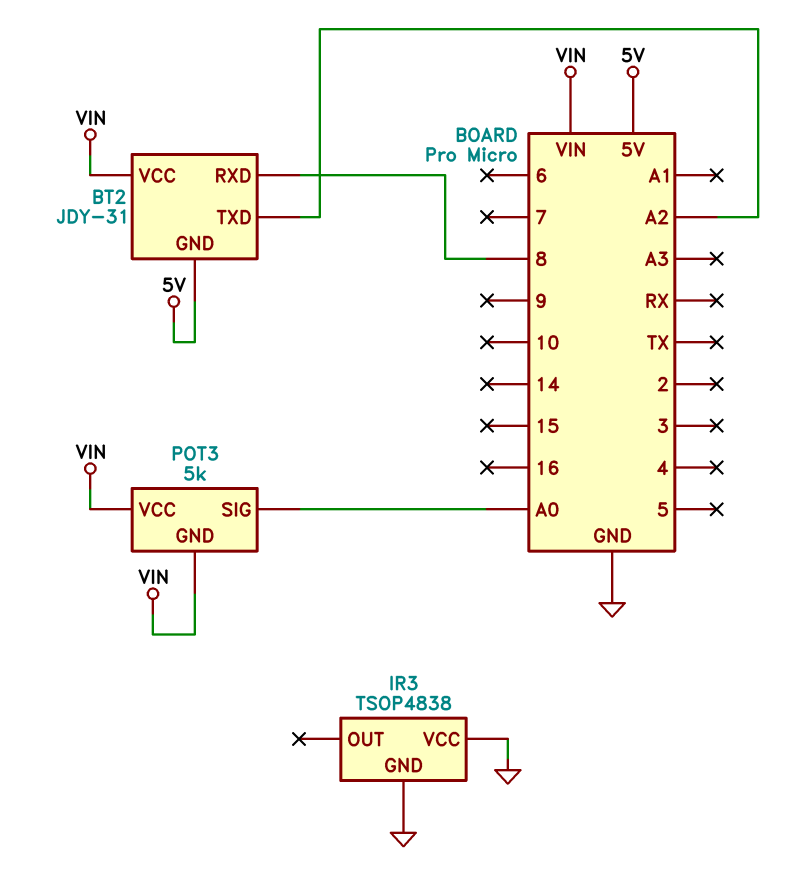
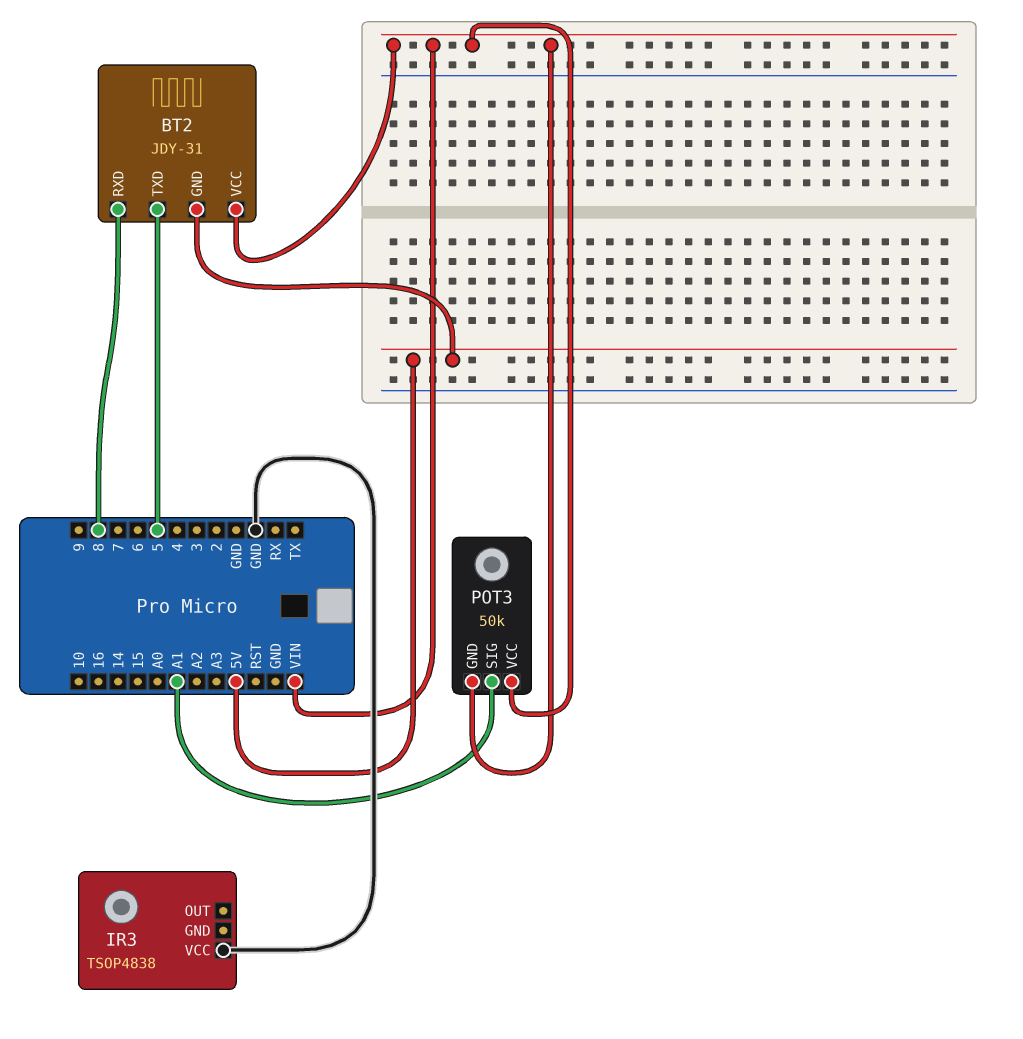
BT2 pin TXD: A2 -> 5
IR3 pin GND: GND -> none
POT3: 5k -> 50k
POT3 pin SIG: A0 -> A1

